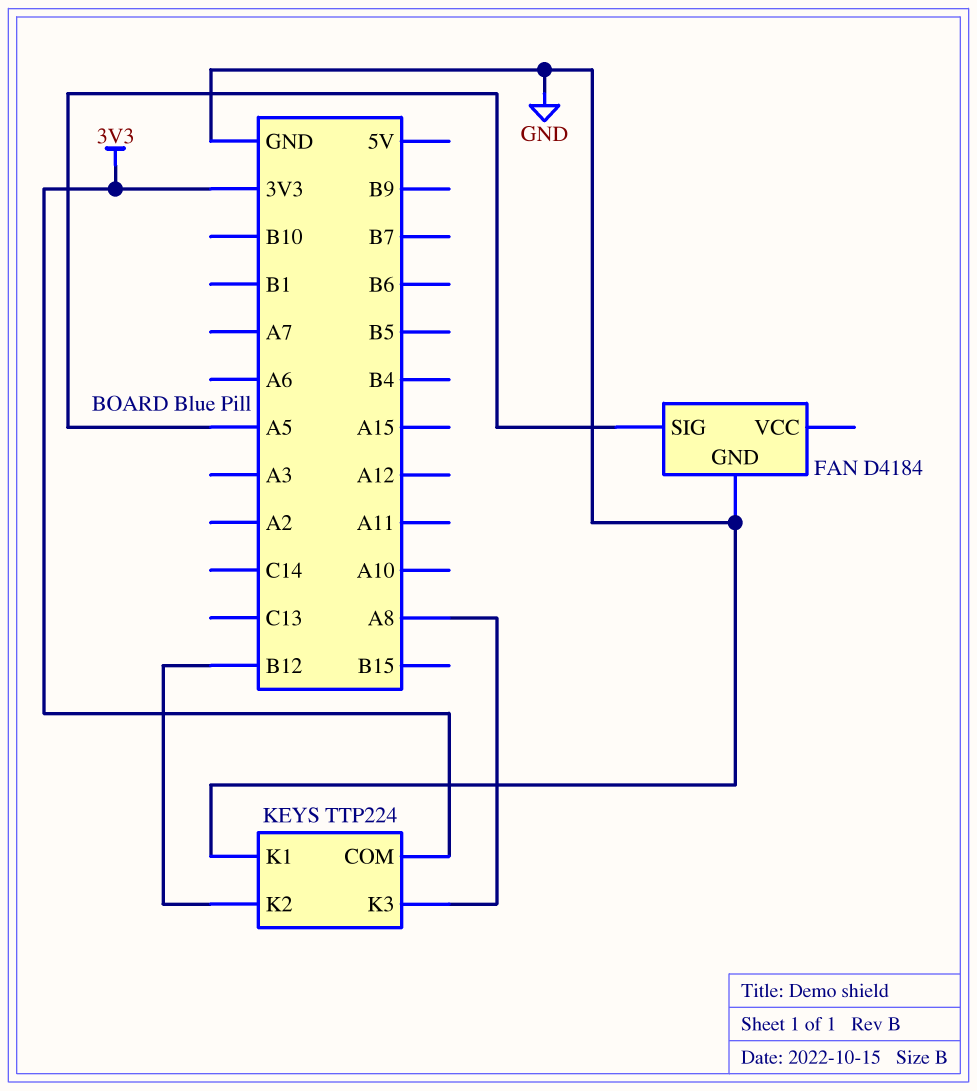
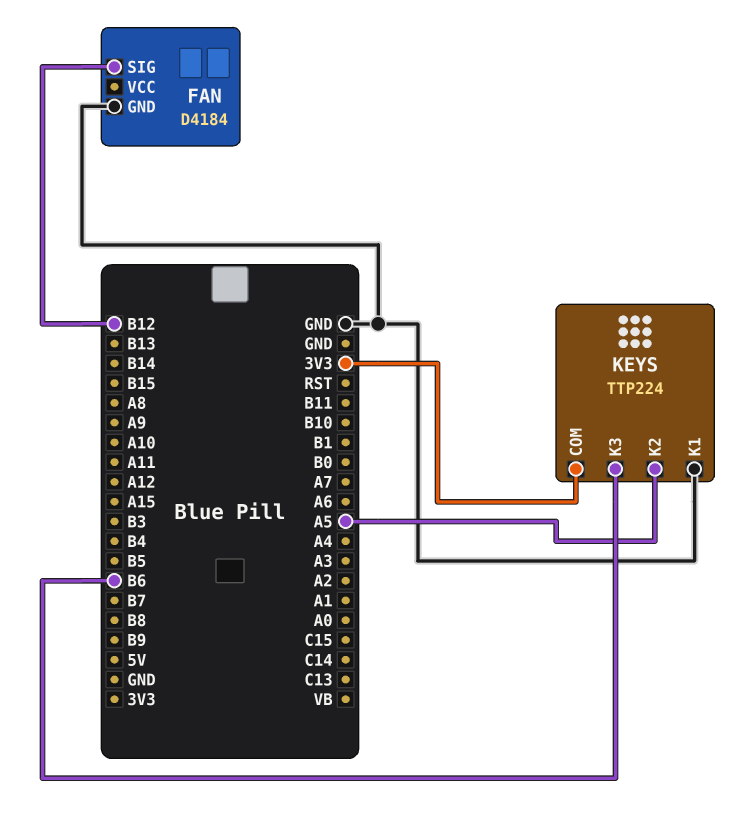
FAN pin SIG: A5 -> B12
KEYS pin K2: B12 -> A5
KEYS pin K3: A8 -> B6

